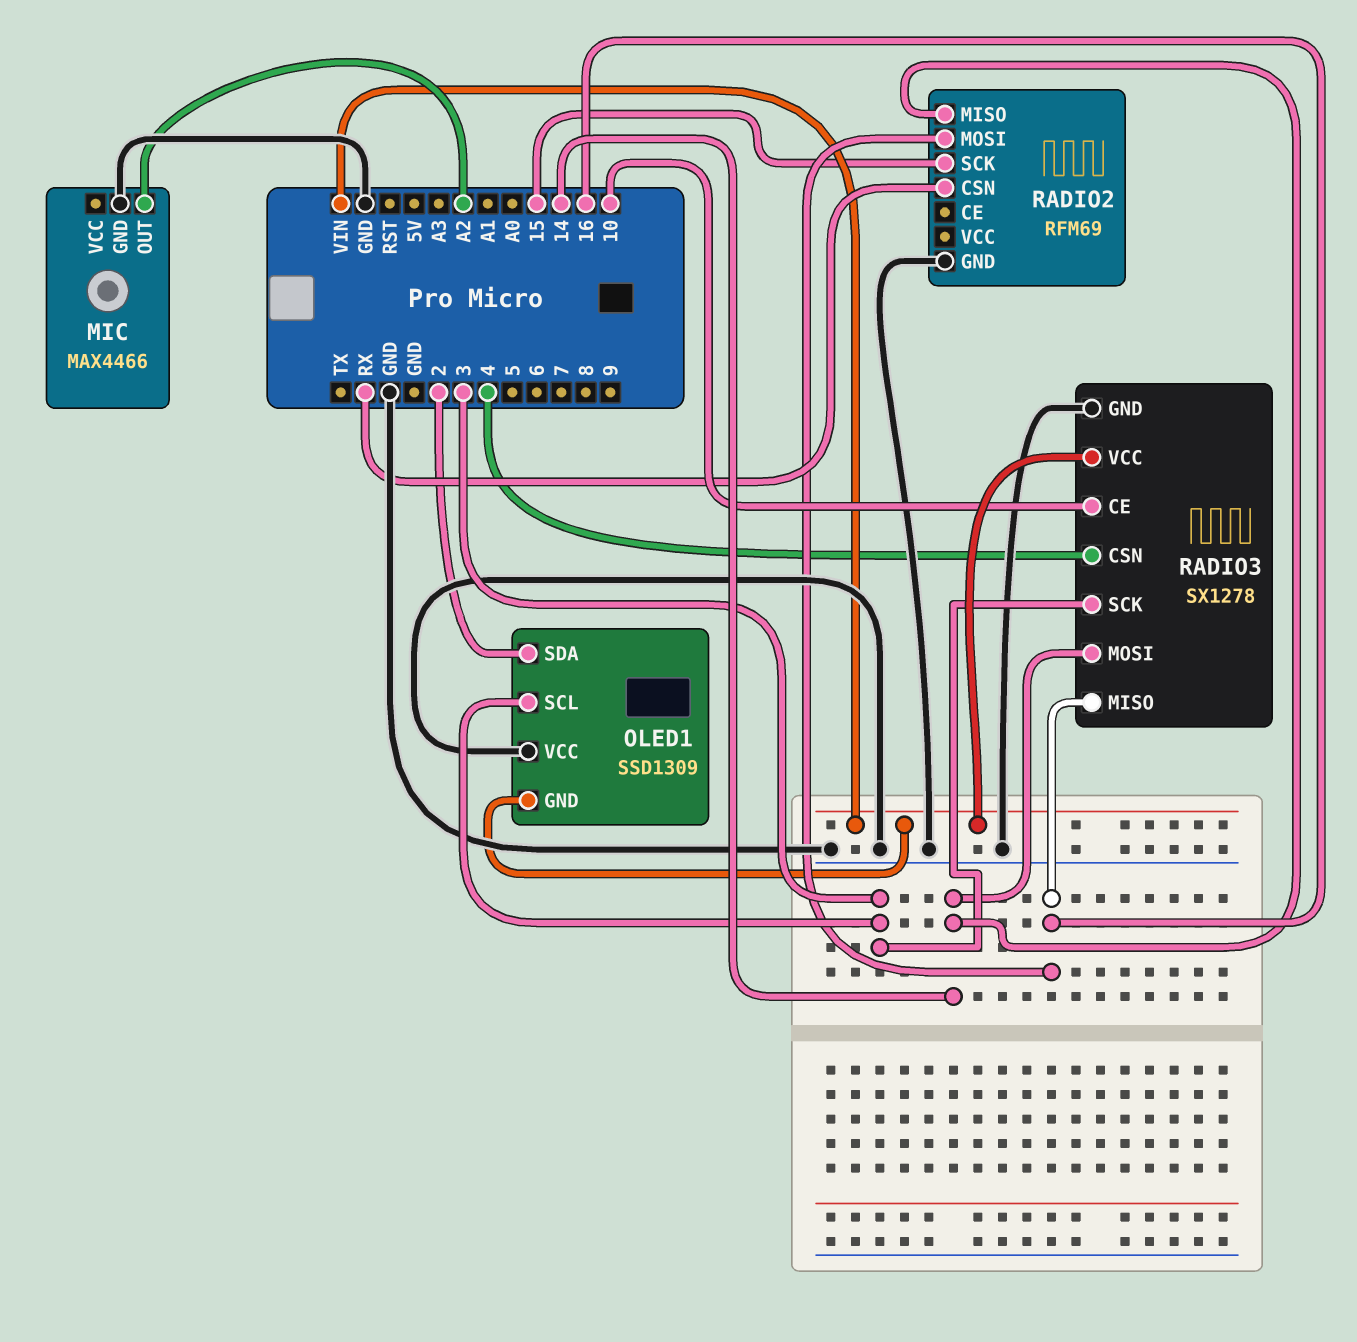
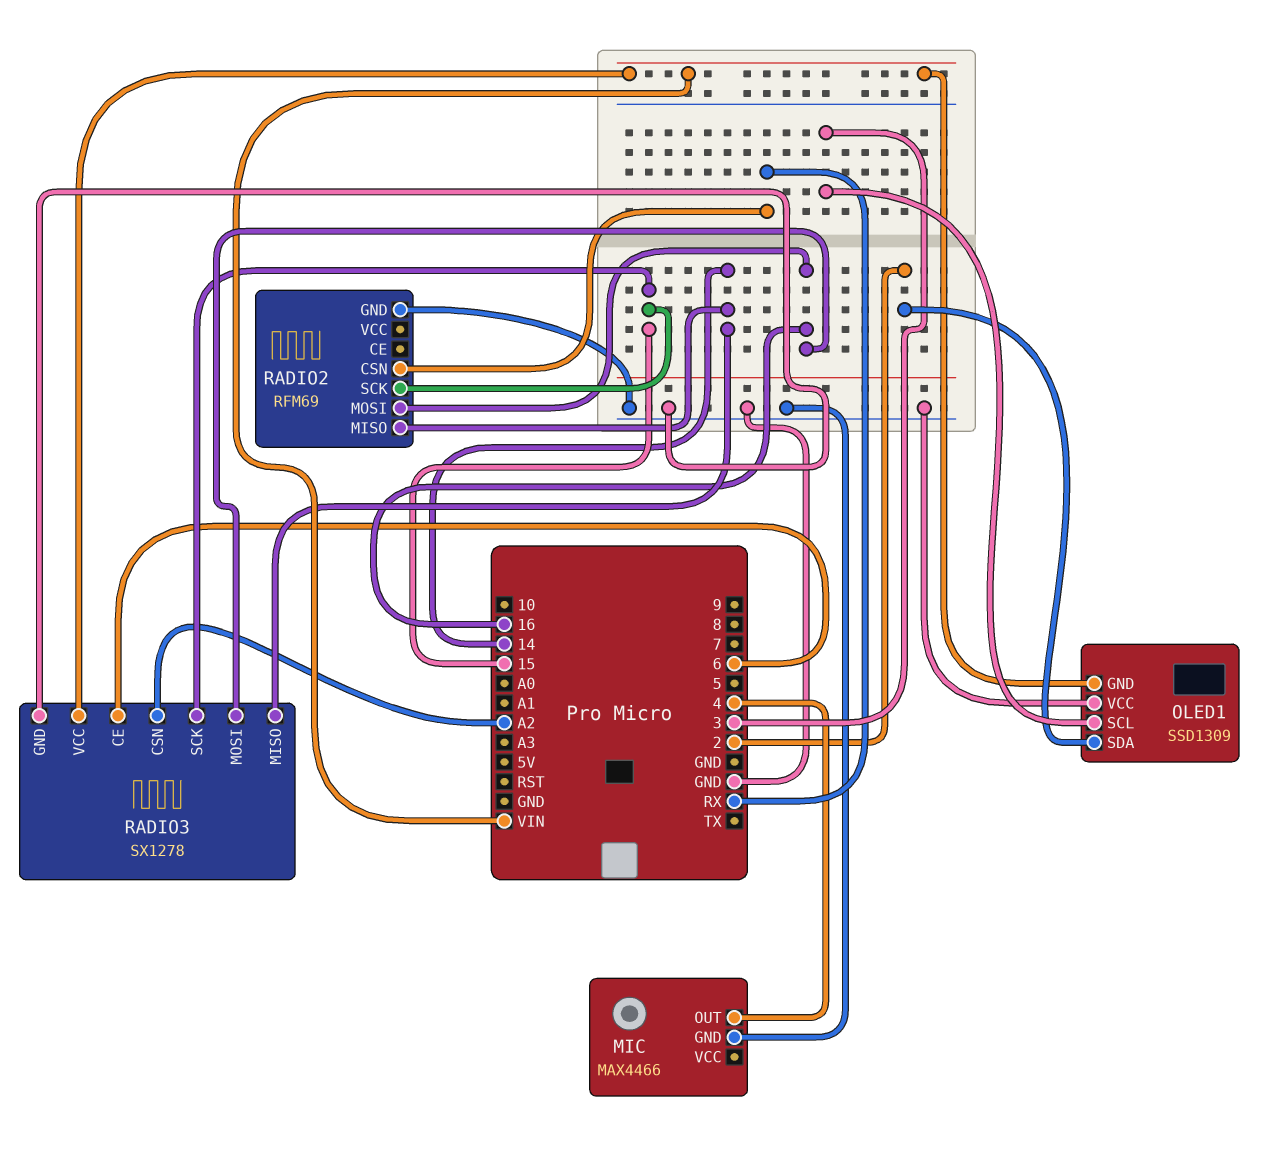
MIC pin OUT: A2 -> 4
RADIO3 pin CE: 10 -> 6
RADIO3 pin CSN: 4 -> A2
RADIO3 pin MISO: 16 -> 14
RADIO3 pin MOSI: 14 -> 16
RADIO3 pin SCK: 3 -> 15

